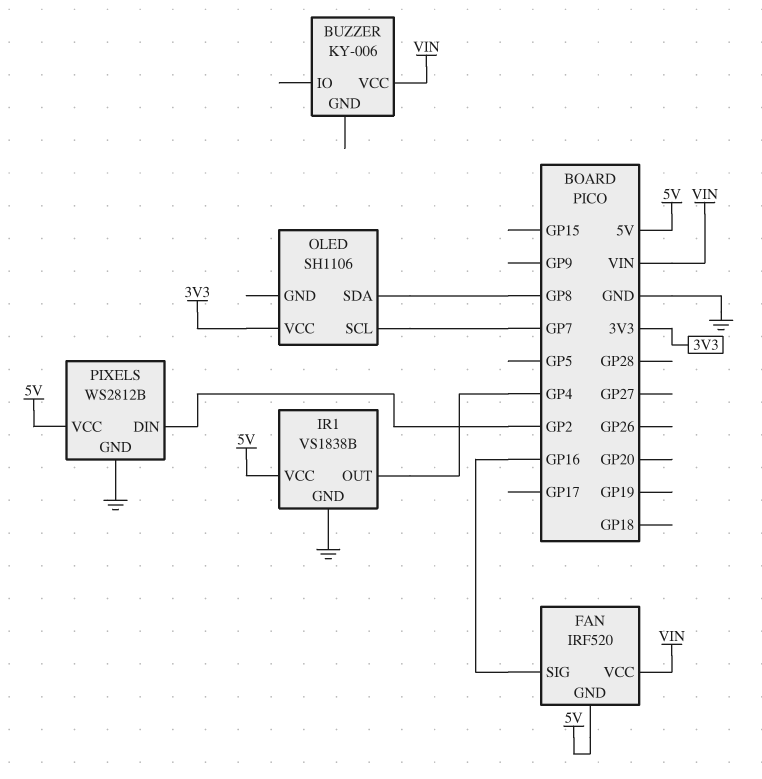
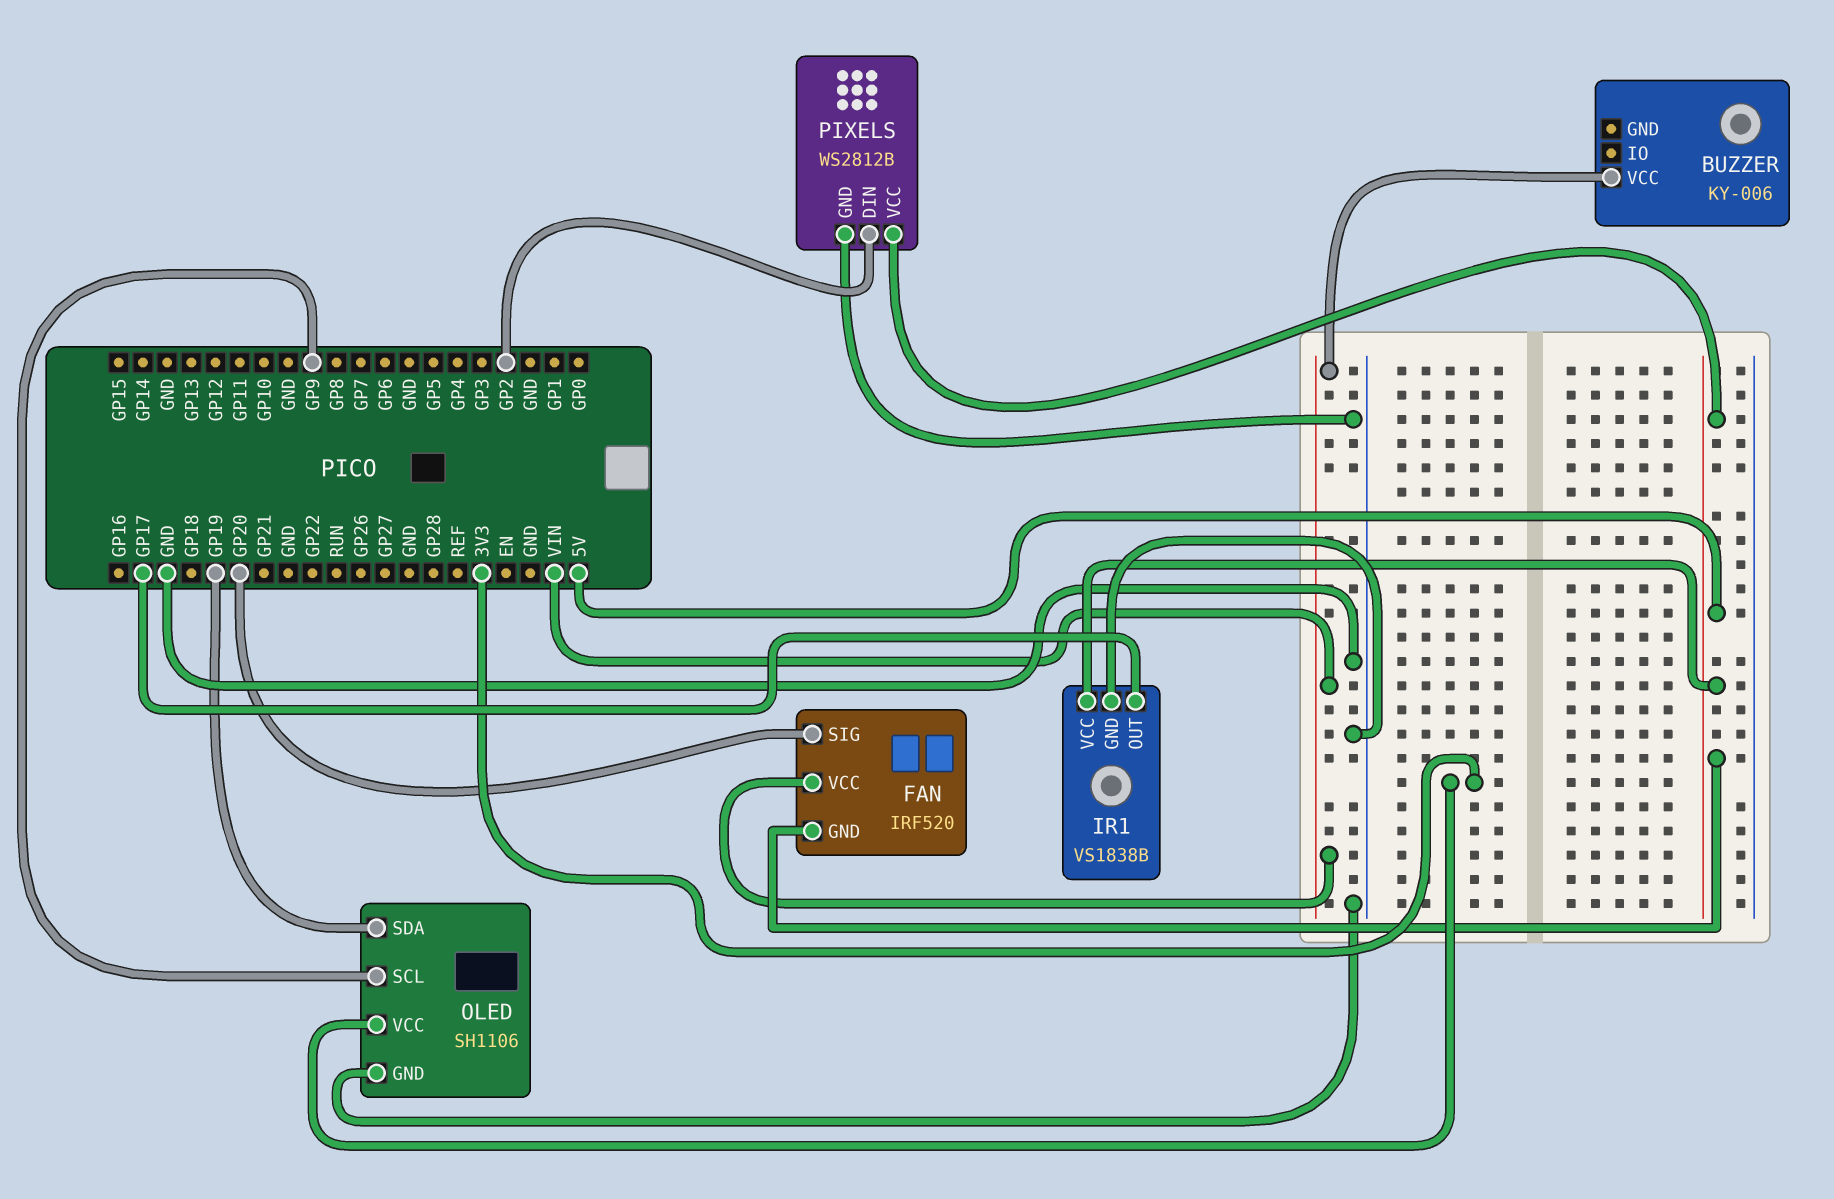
FAN pin SIG: GP16 -> GP20
IR1 pin OUT: GP4 -> GP17
OLED pin GND: none -> GND
OLED pin SCL: GP7 -> GP9
OLED pin SDA: GP8 -> GP19

